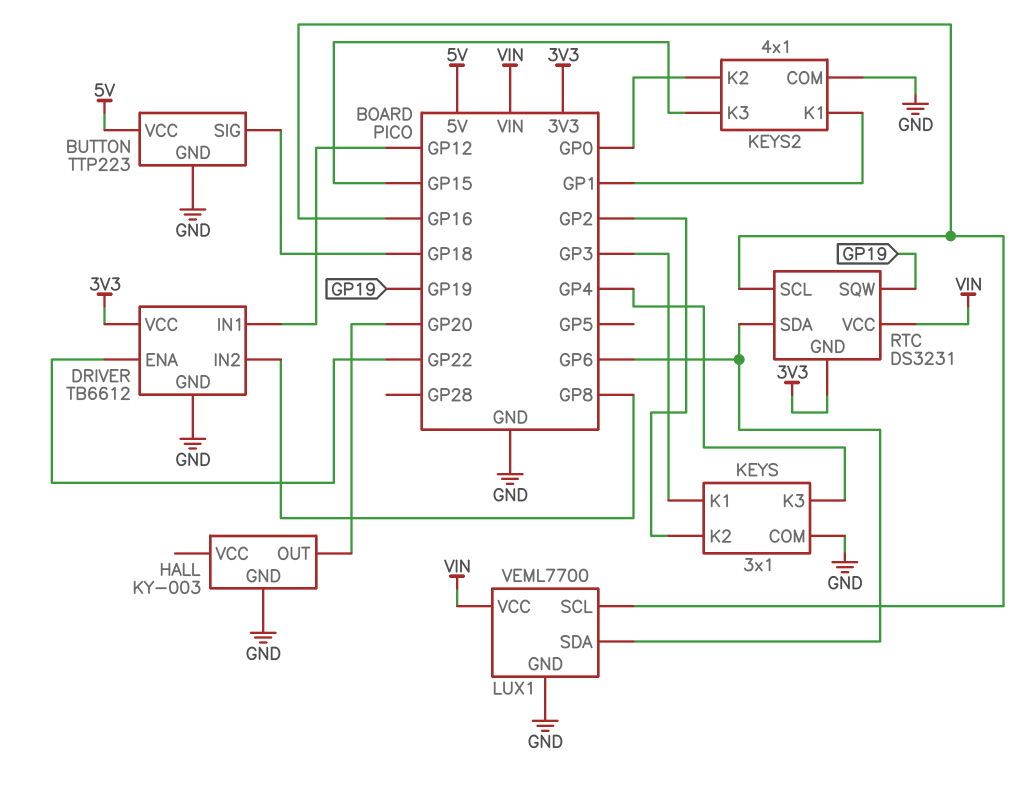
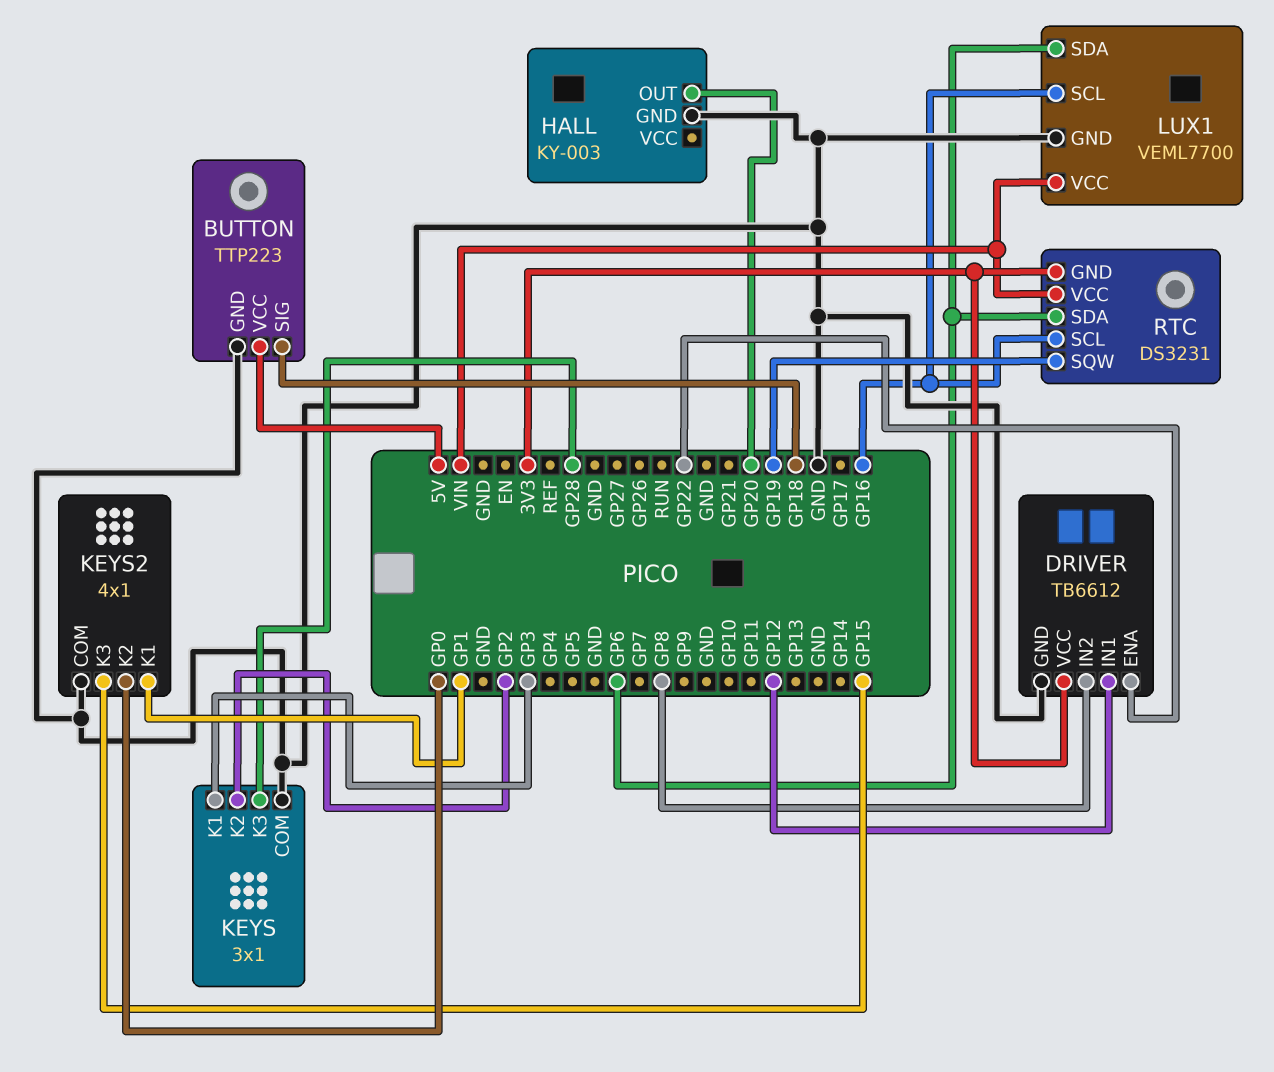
KEYS pin K3: GP4 -> GP28

